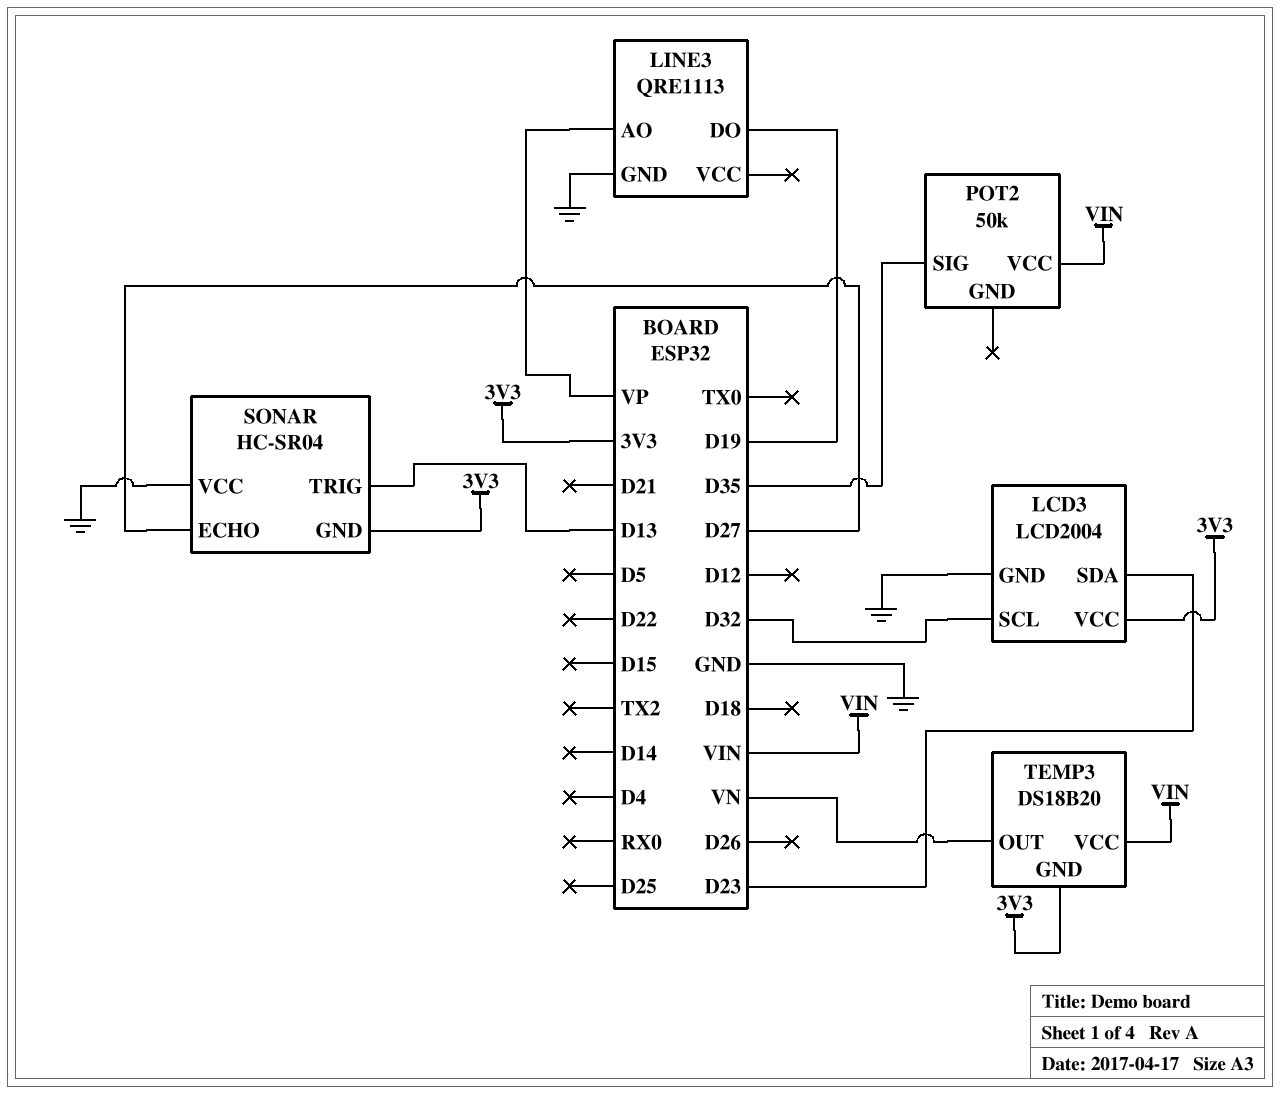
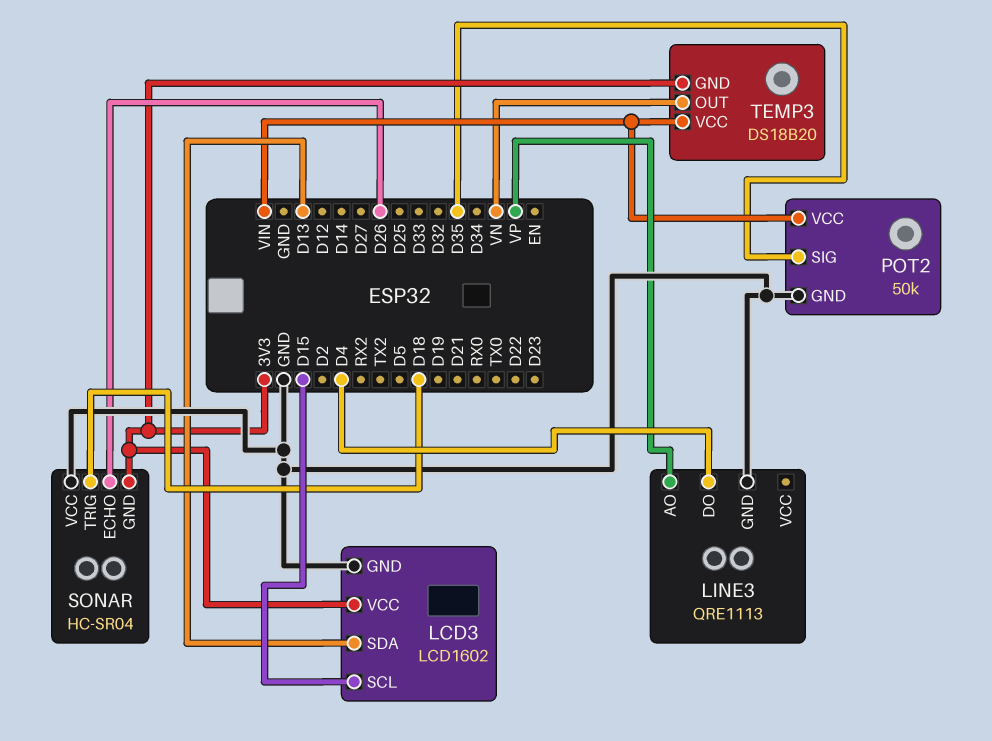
LCD3: LCD2004 -> LCD1602
LCD3 pin SCL: D32 -> D15
LCD3 pin SDA: D23 -> D13
LINE3 pin DO: D19 -> D4
POT2 pin GND: none -> GND
SONAR pin ECHO: D27 -> D26
SONAR pin TRIG: D13 -> D18

